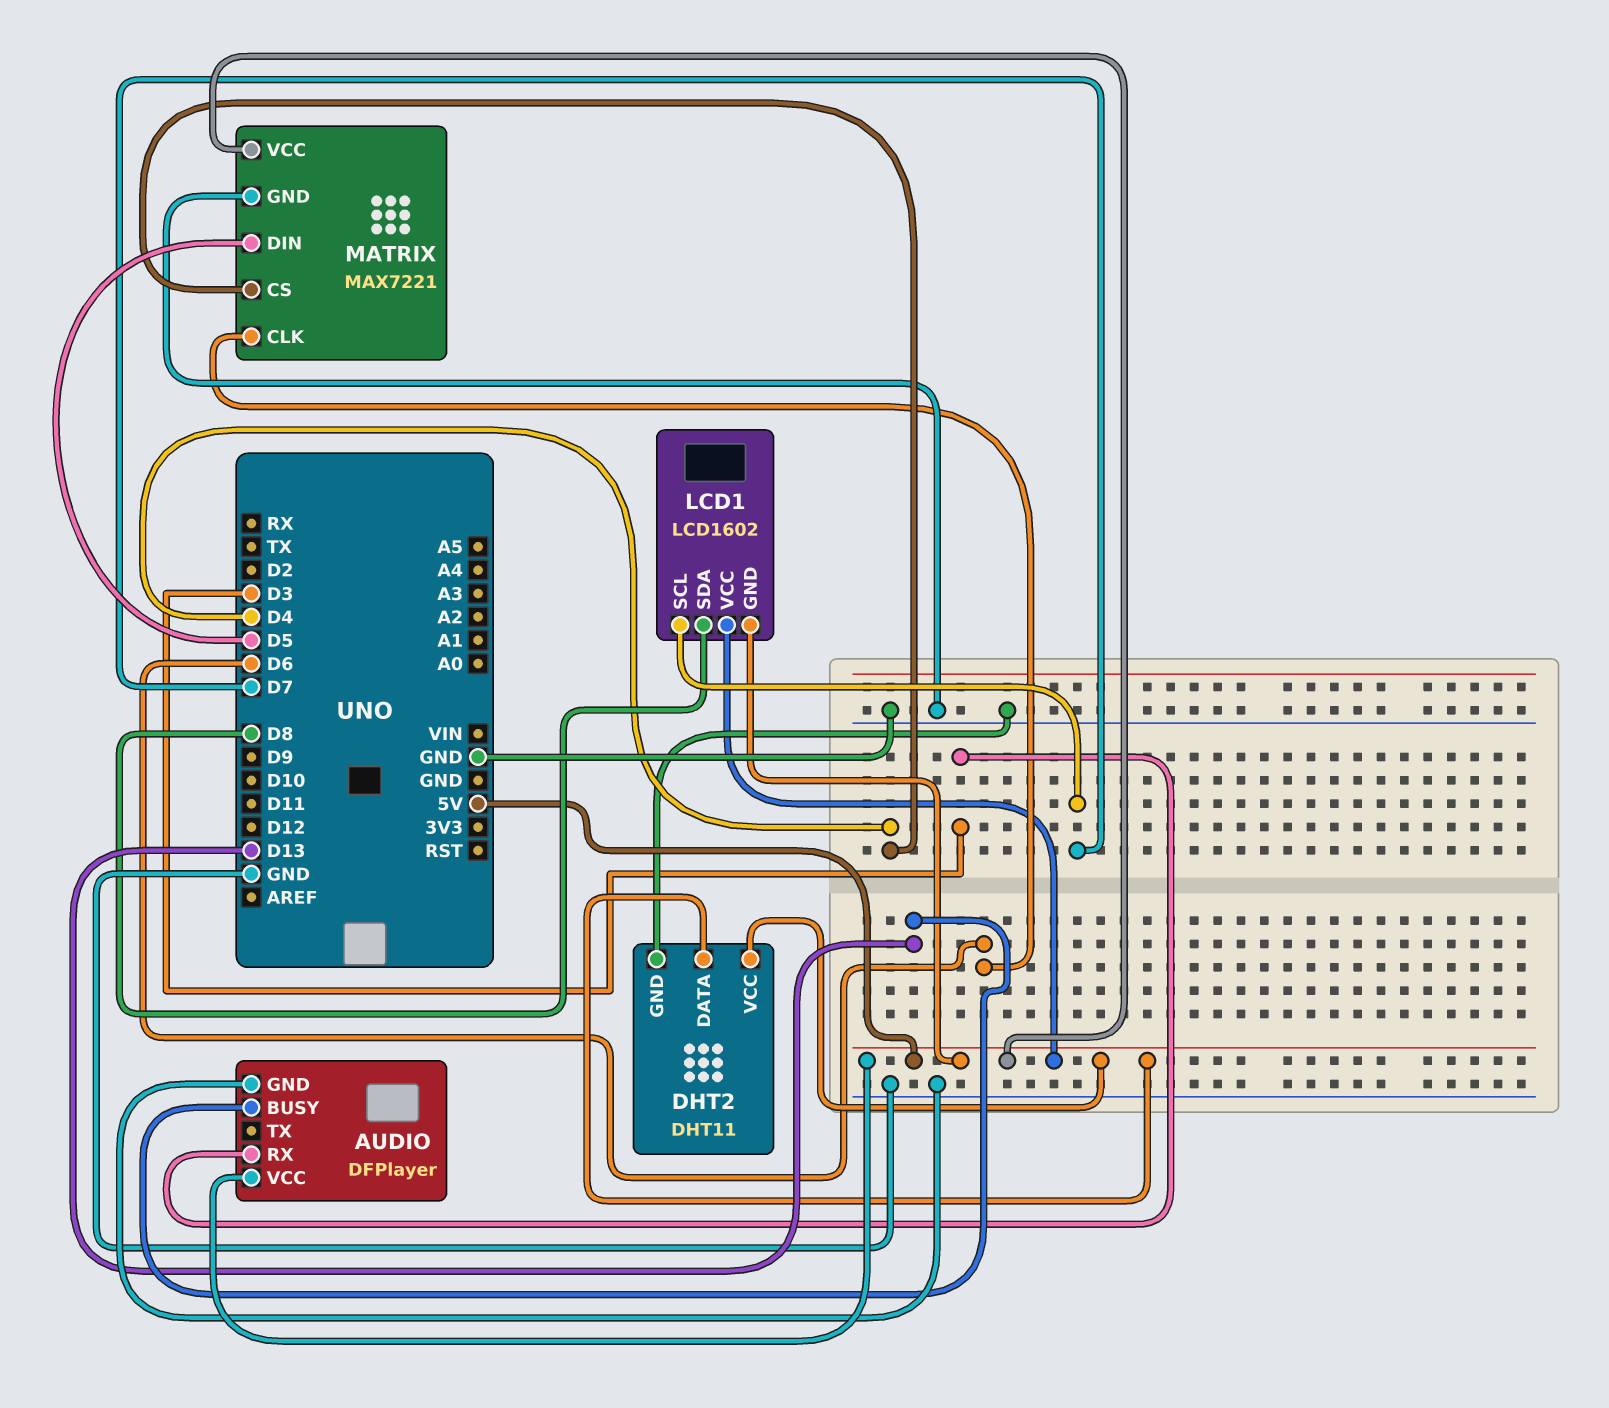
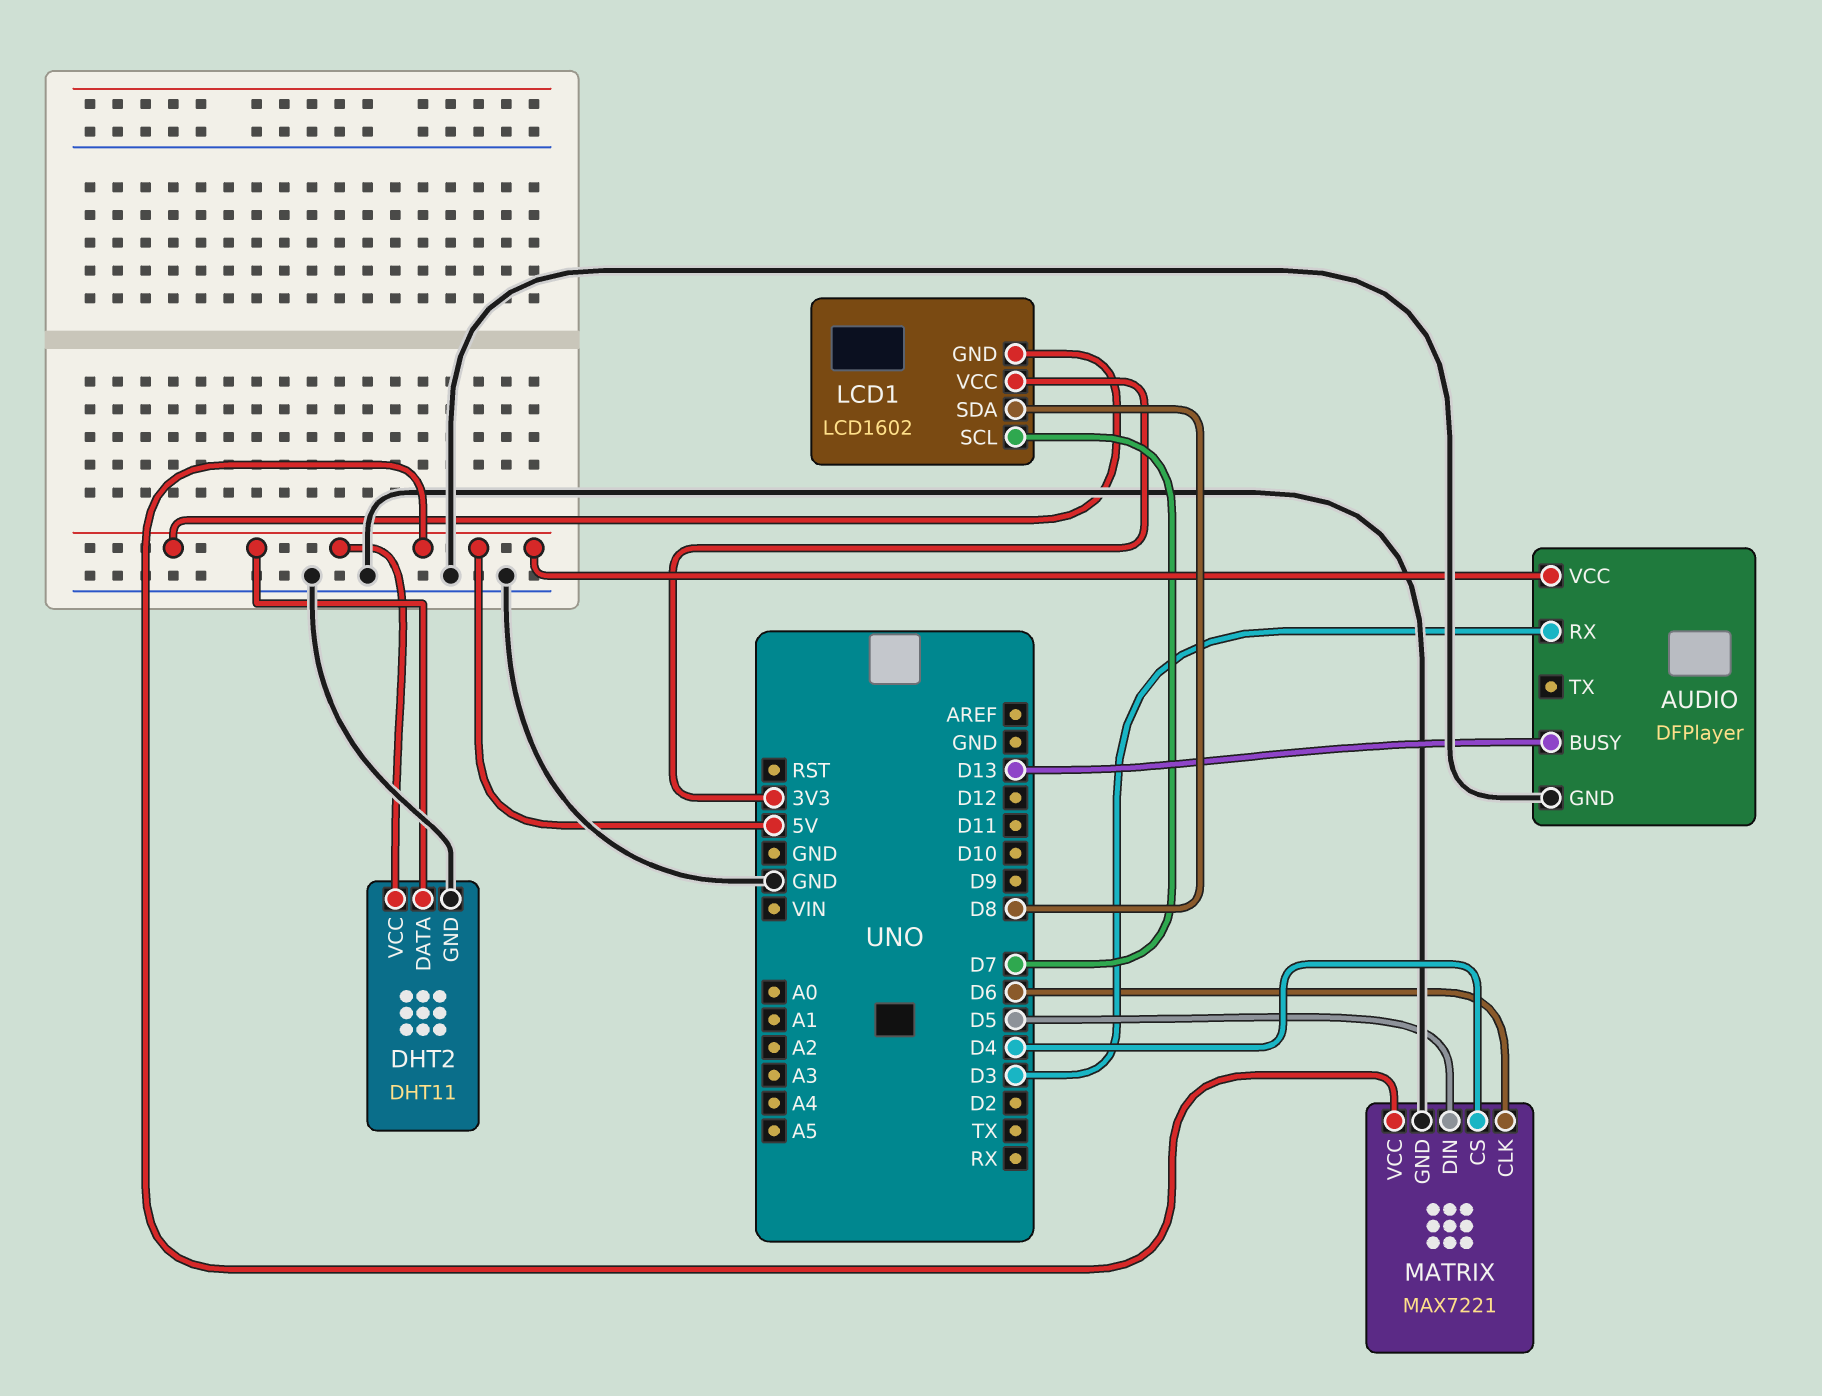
LCD1 pin VCC: 5V -> 3V3

